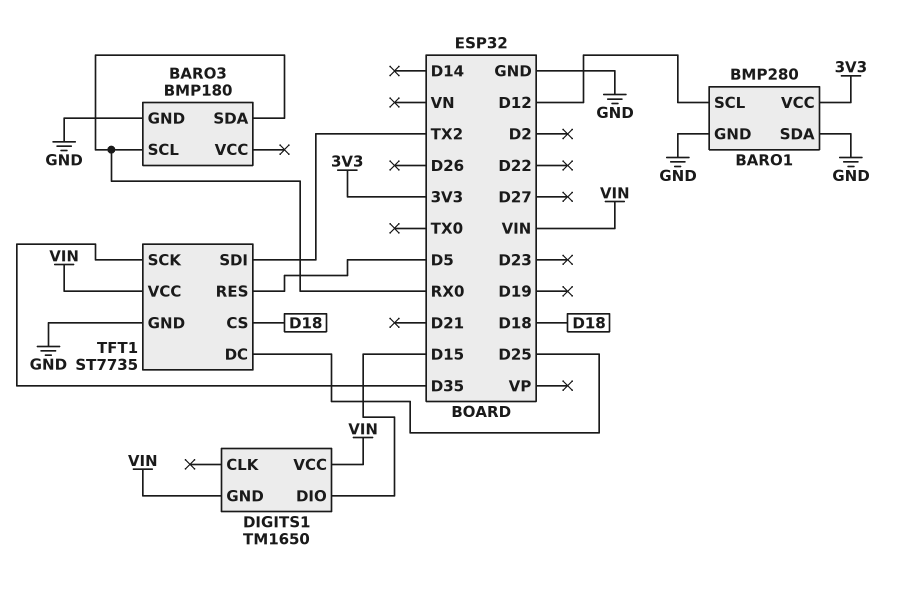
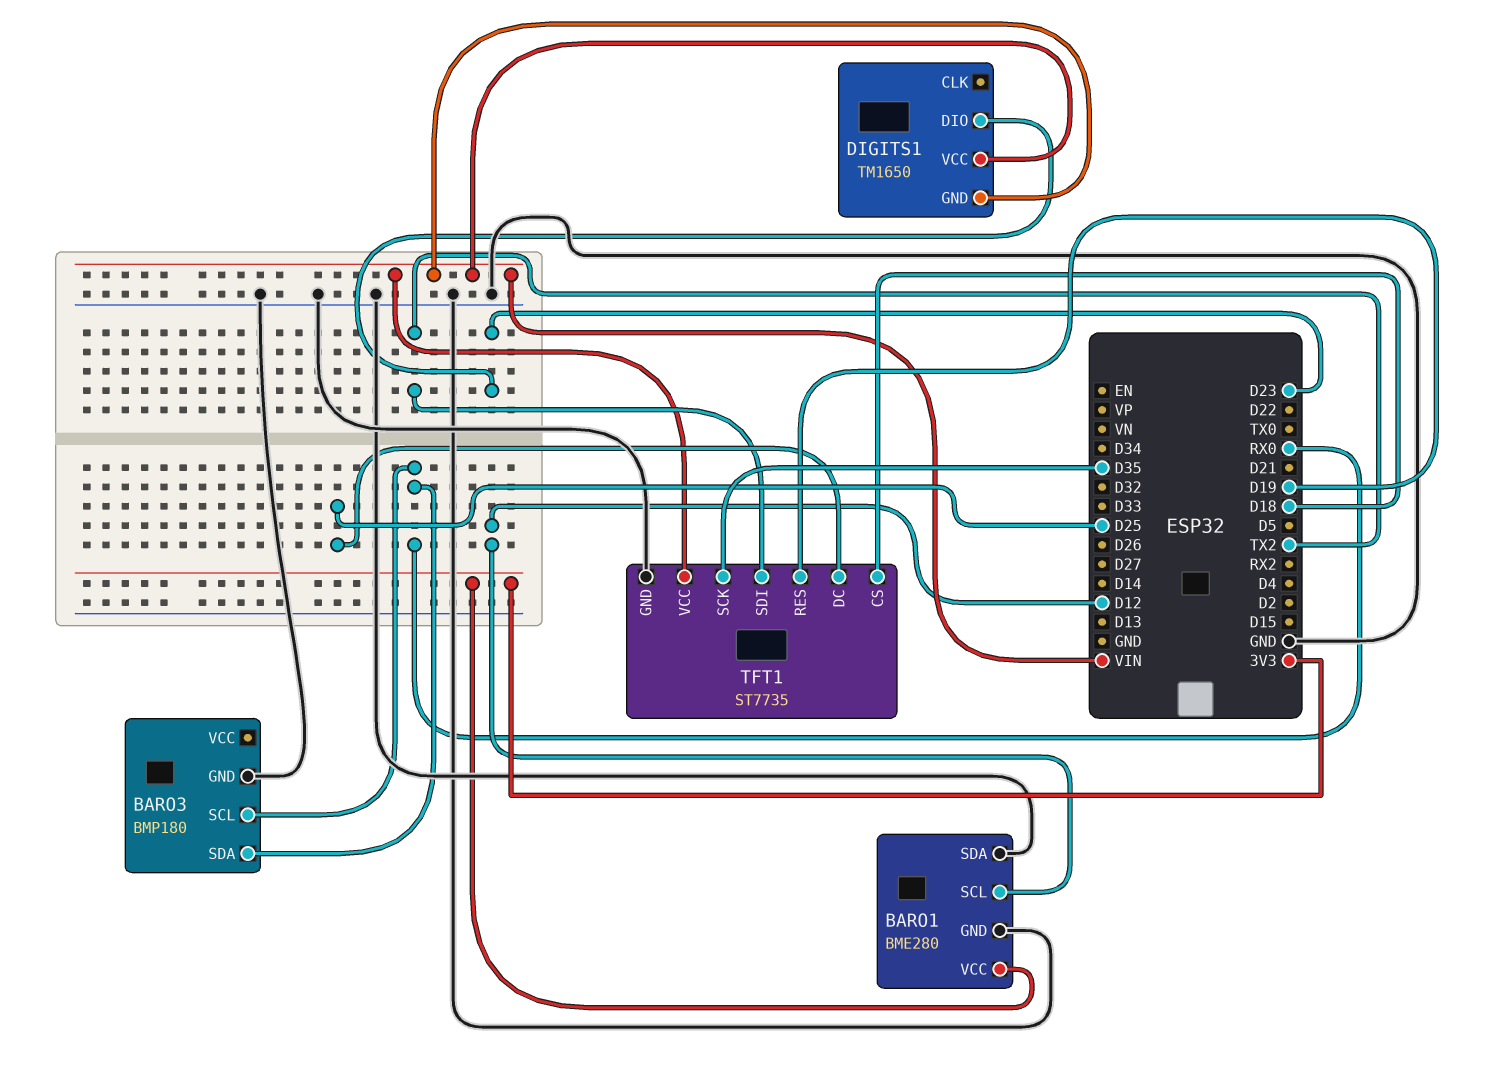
BARO1: BMP280 -> BME280
DIGITS1 pin DIO: D15 -> D23
TFT1 pin RES: D5 -> D19

